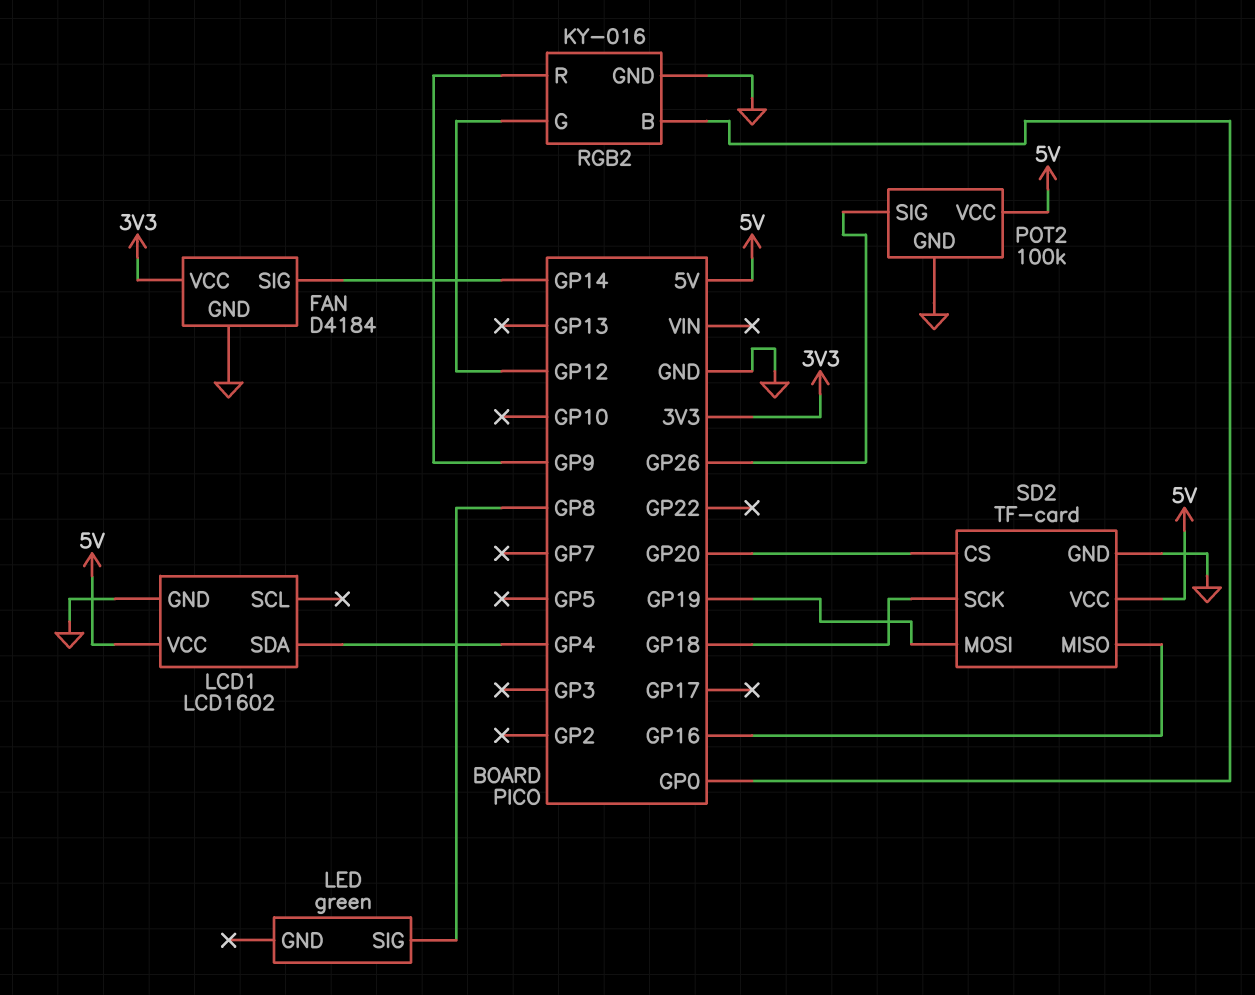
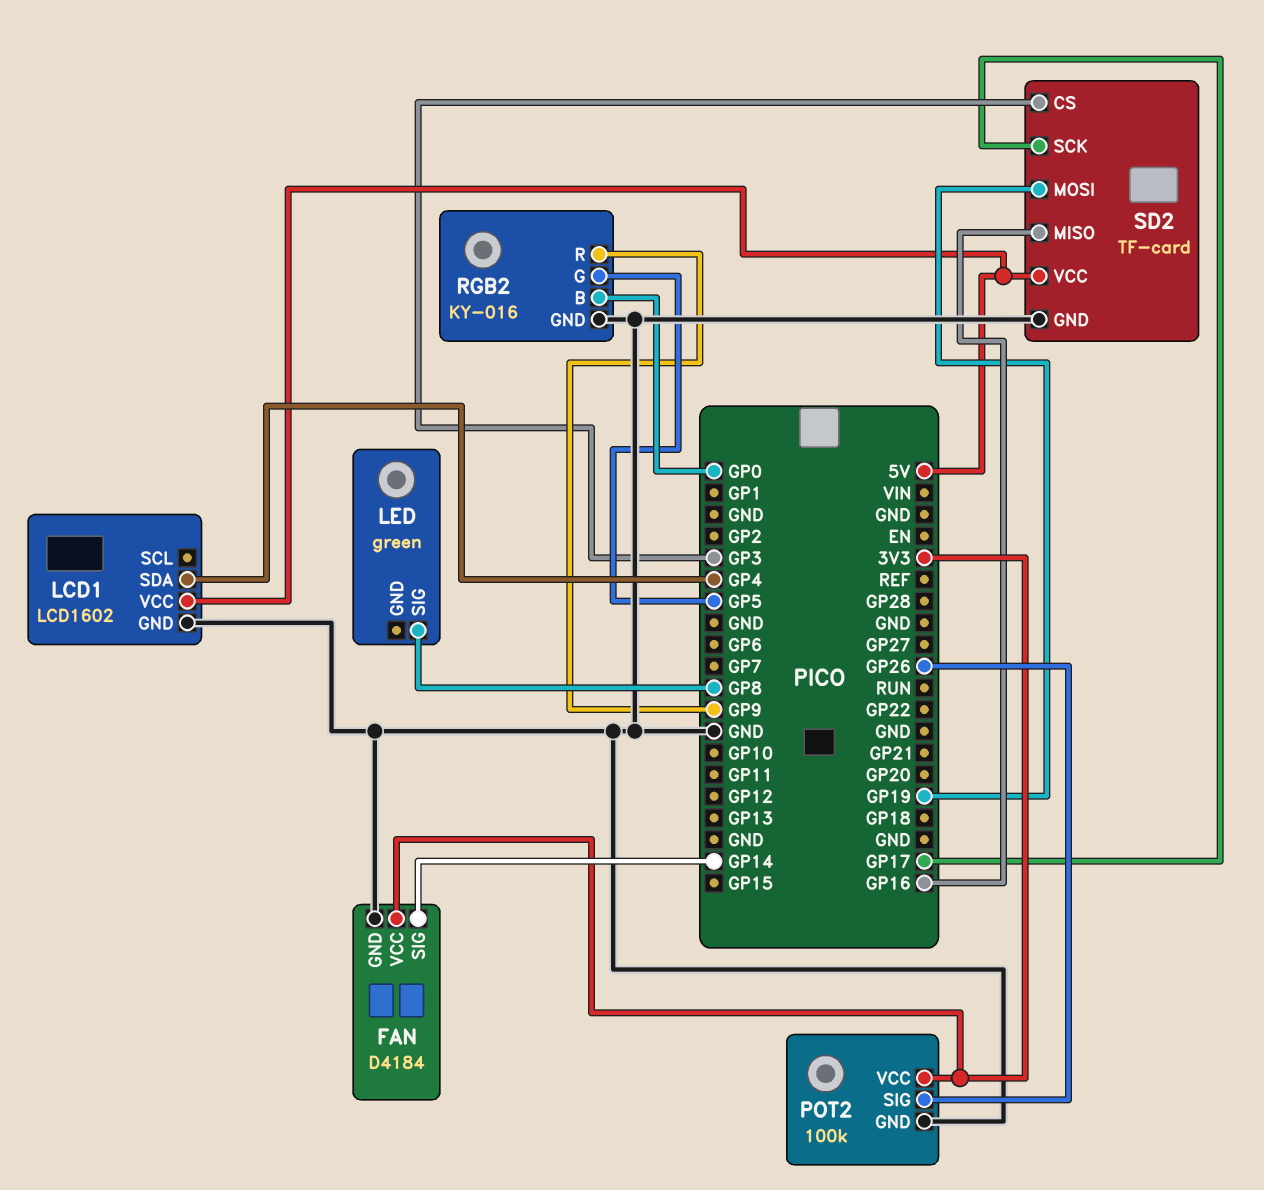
POT2 pin VCC: 5V -> 3V3
RGB2 pin G: GP12 -> GP5
SD2 pin CS: GP20 -> GP3
SD2 pin SCK: GP18 -> GP17

